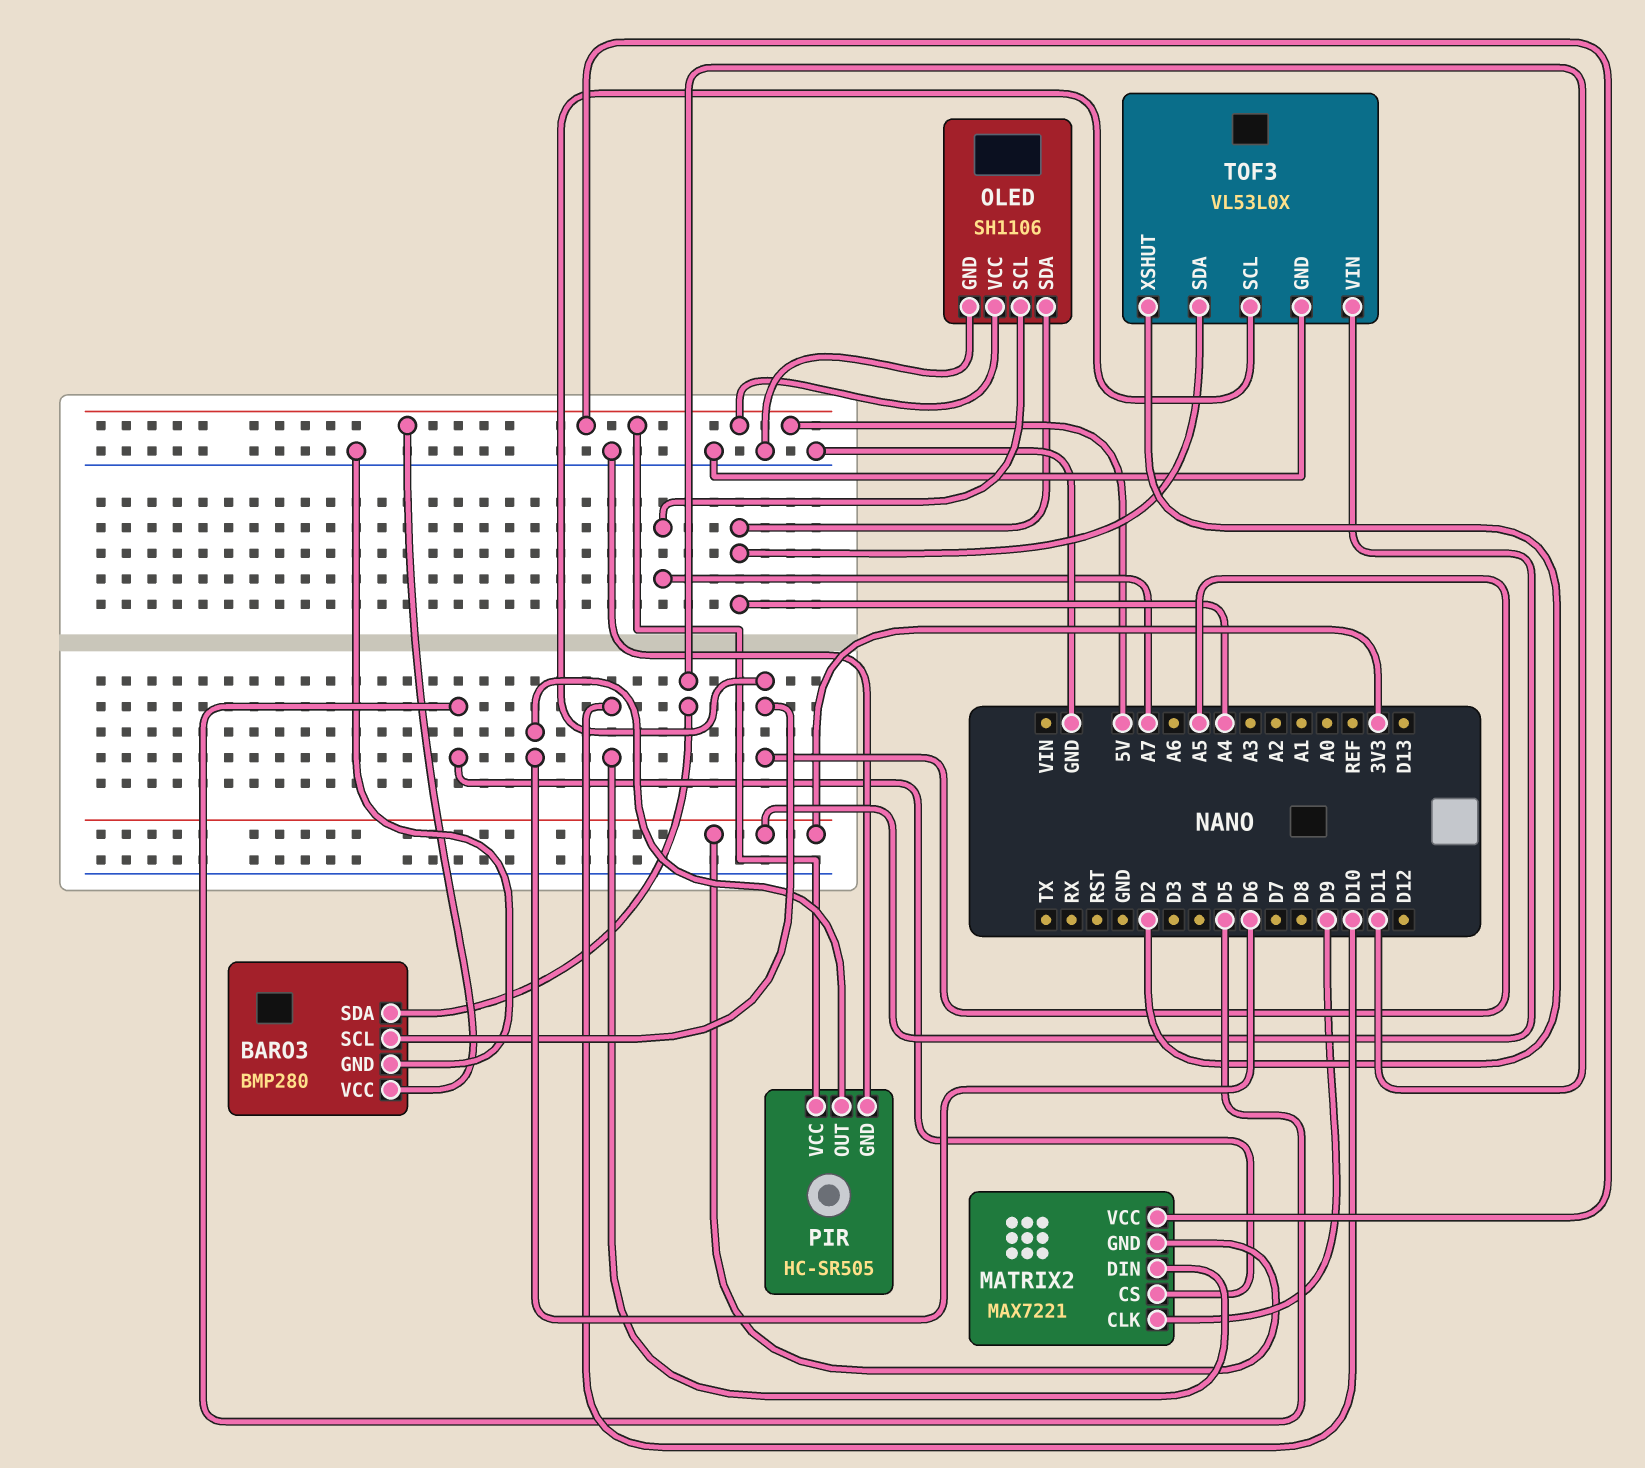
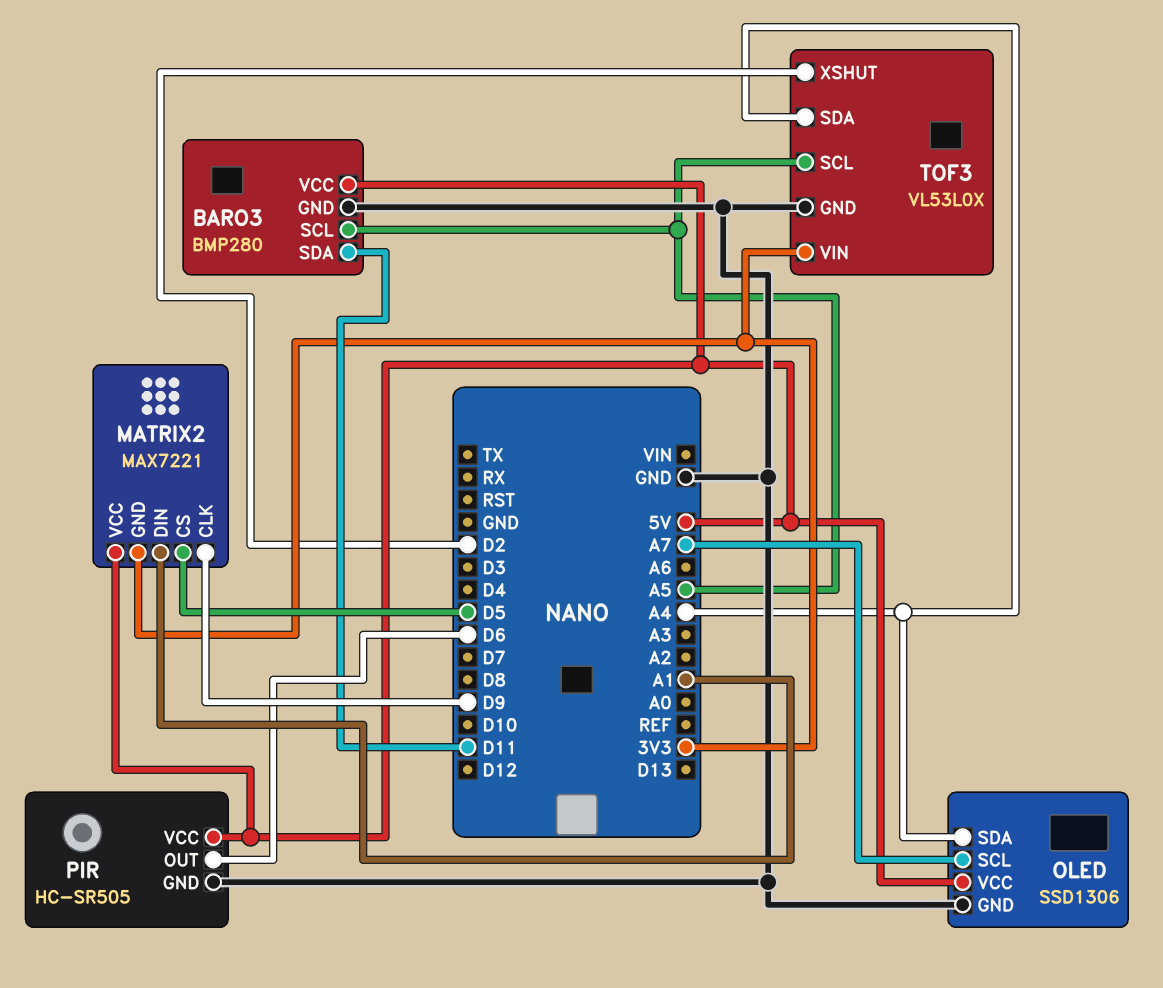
MATRIX2 pin DIN: D10 -> A1
OLED: SH1106 -> SSD1306

